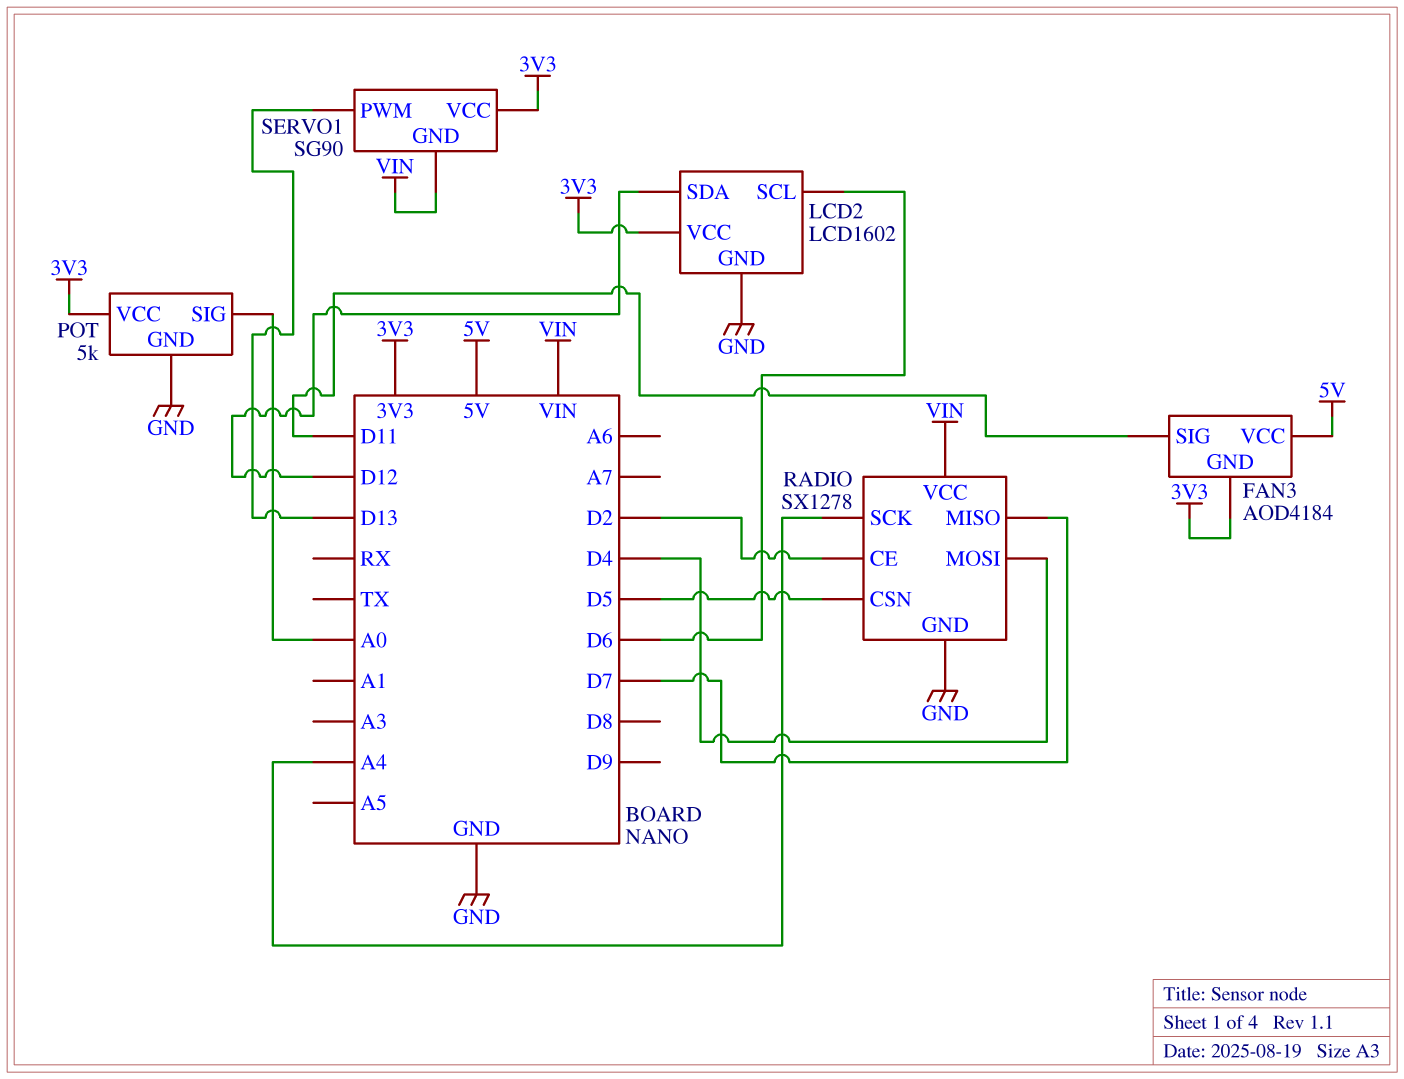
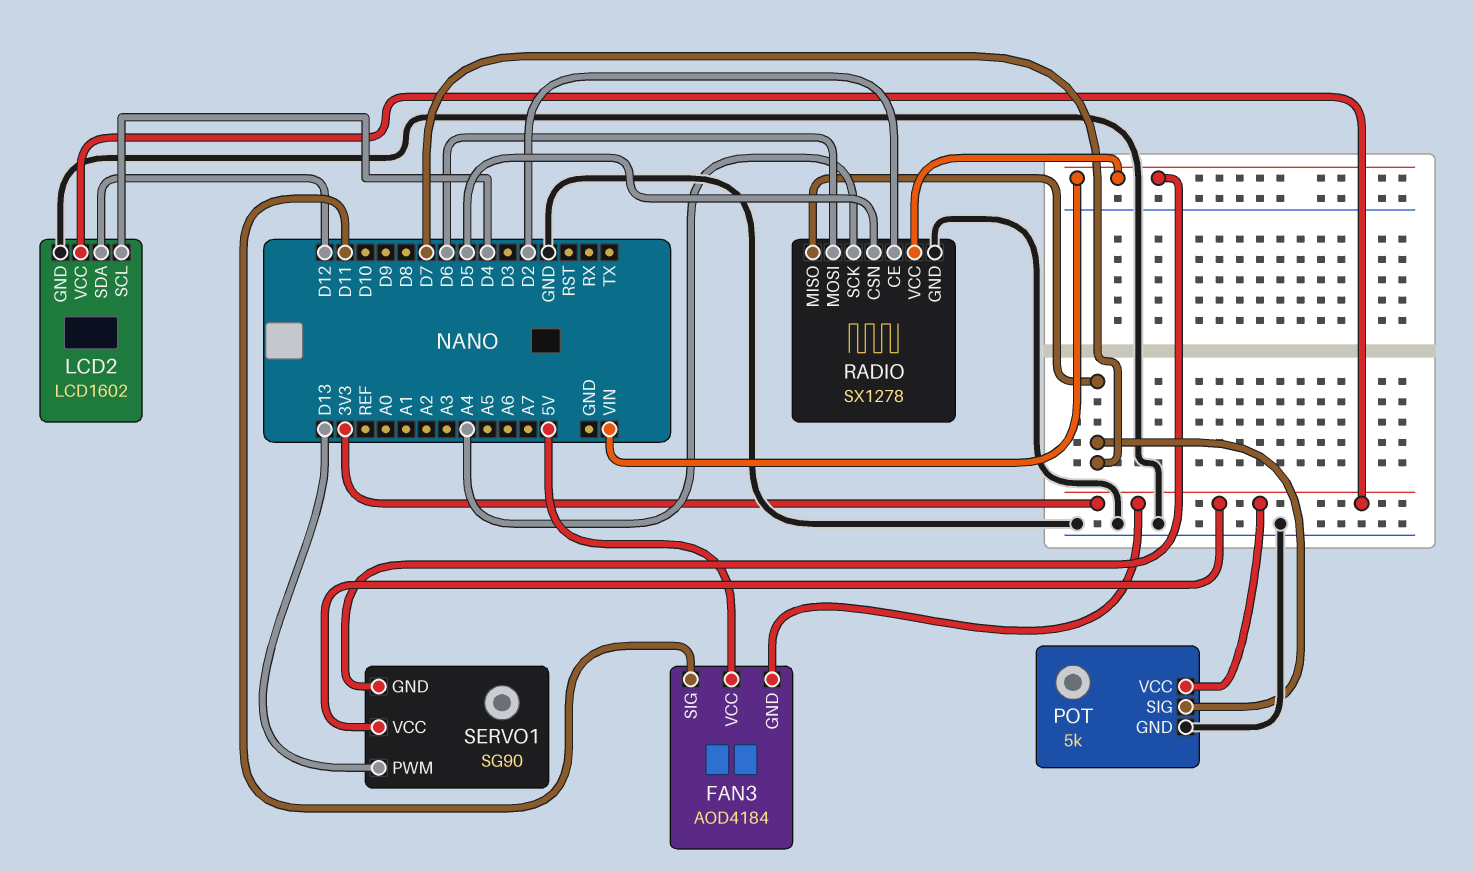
LCD2 pin SCL: D6 -> D4
POT pin SIG: A0 -> D7
RADIO pin MOSI: D4 -> D6

